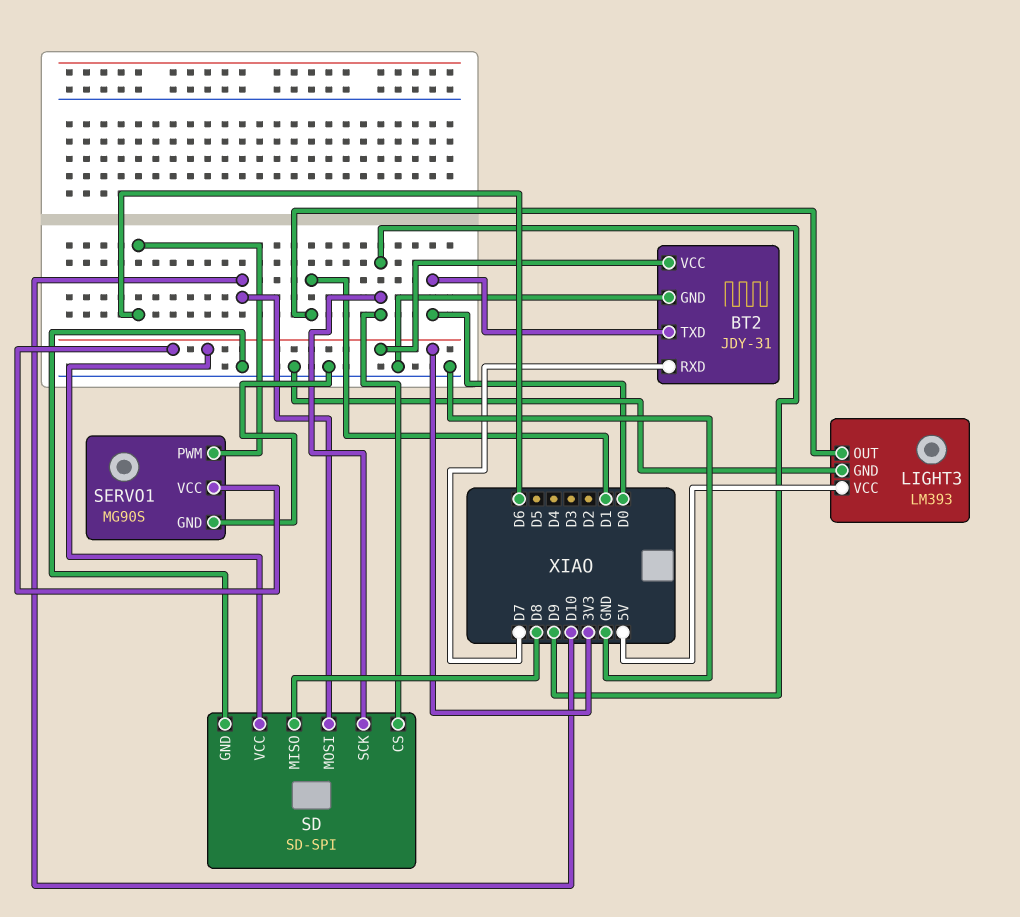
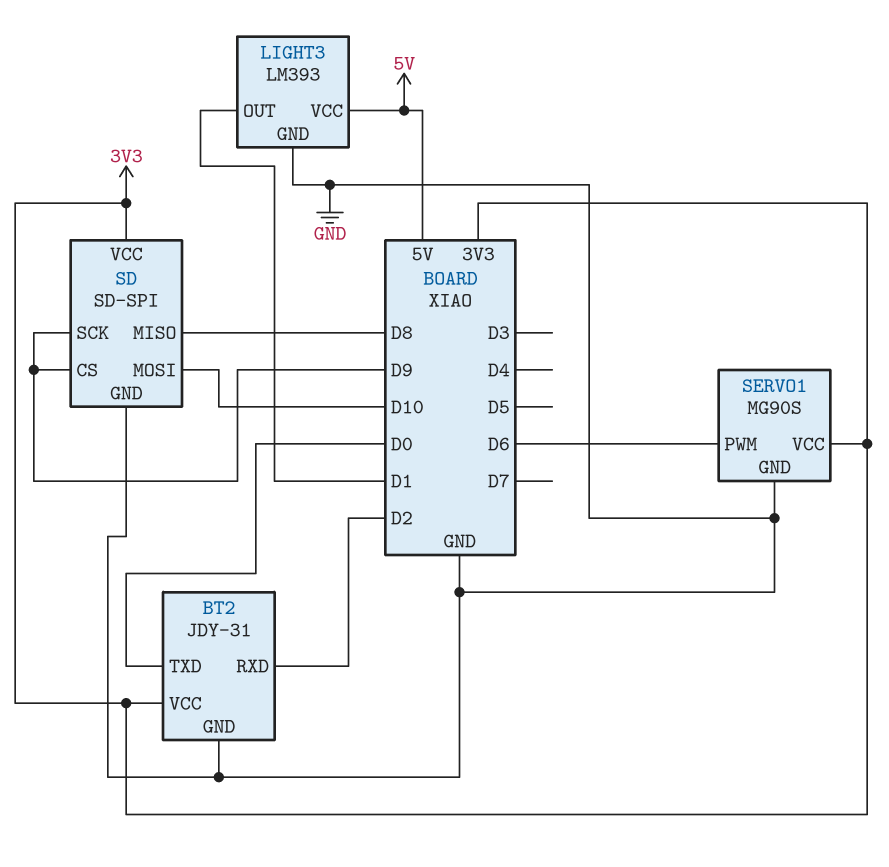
BT2 pin RXD: D7 -> D2

